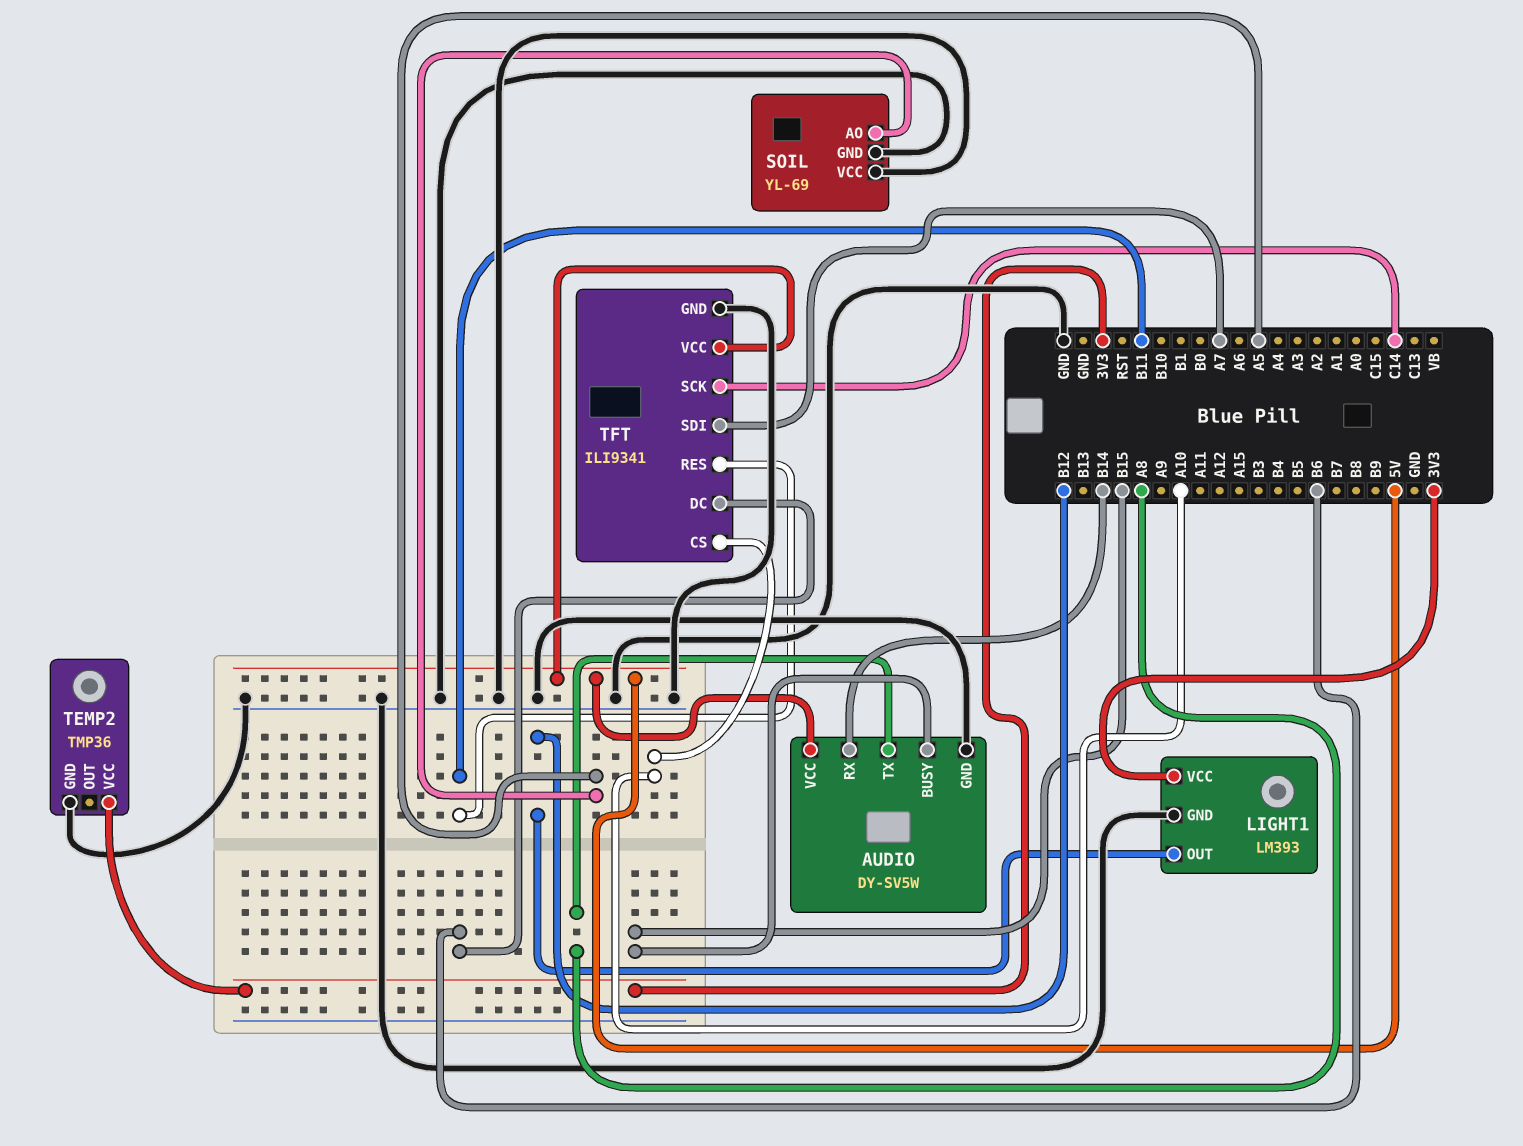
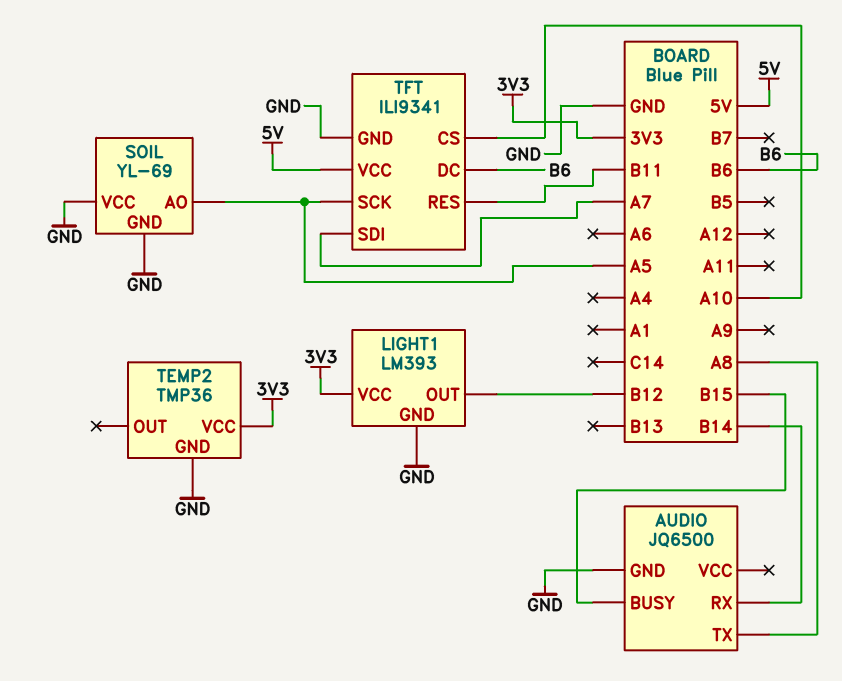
AUDIO: DY-SV5W -> JQ6500
AUDIO pin VCC: 5V -> none
TFT pin SCK: C14 -> A5

